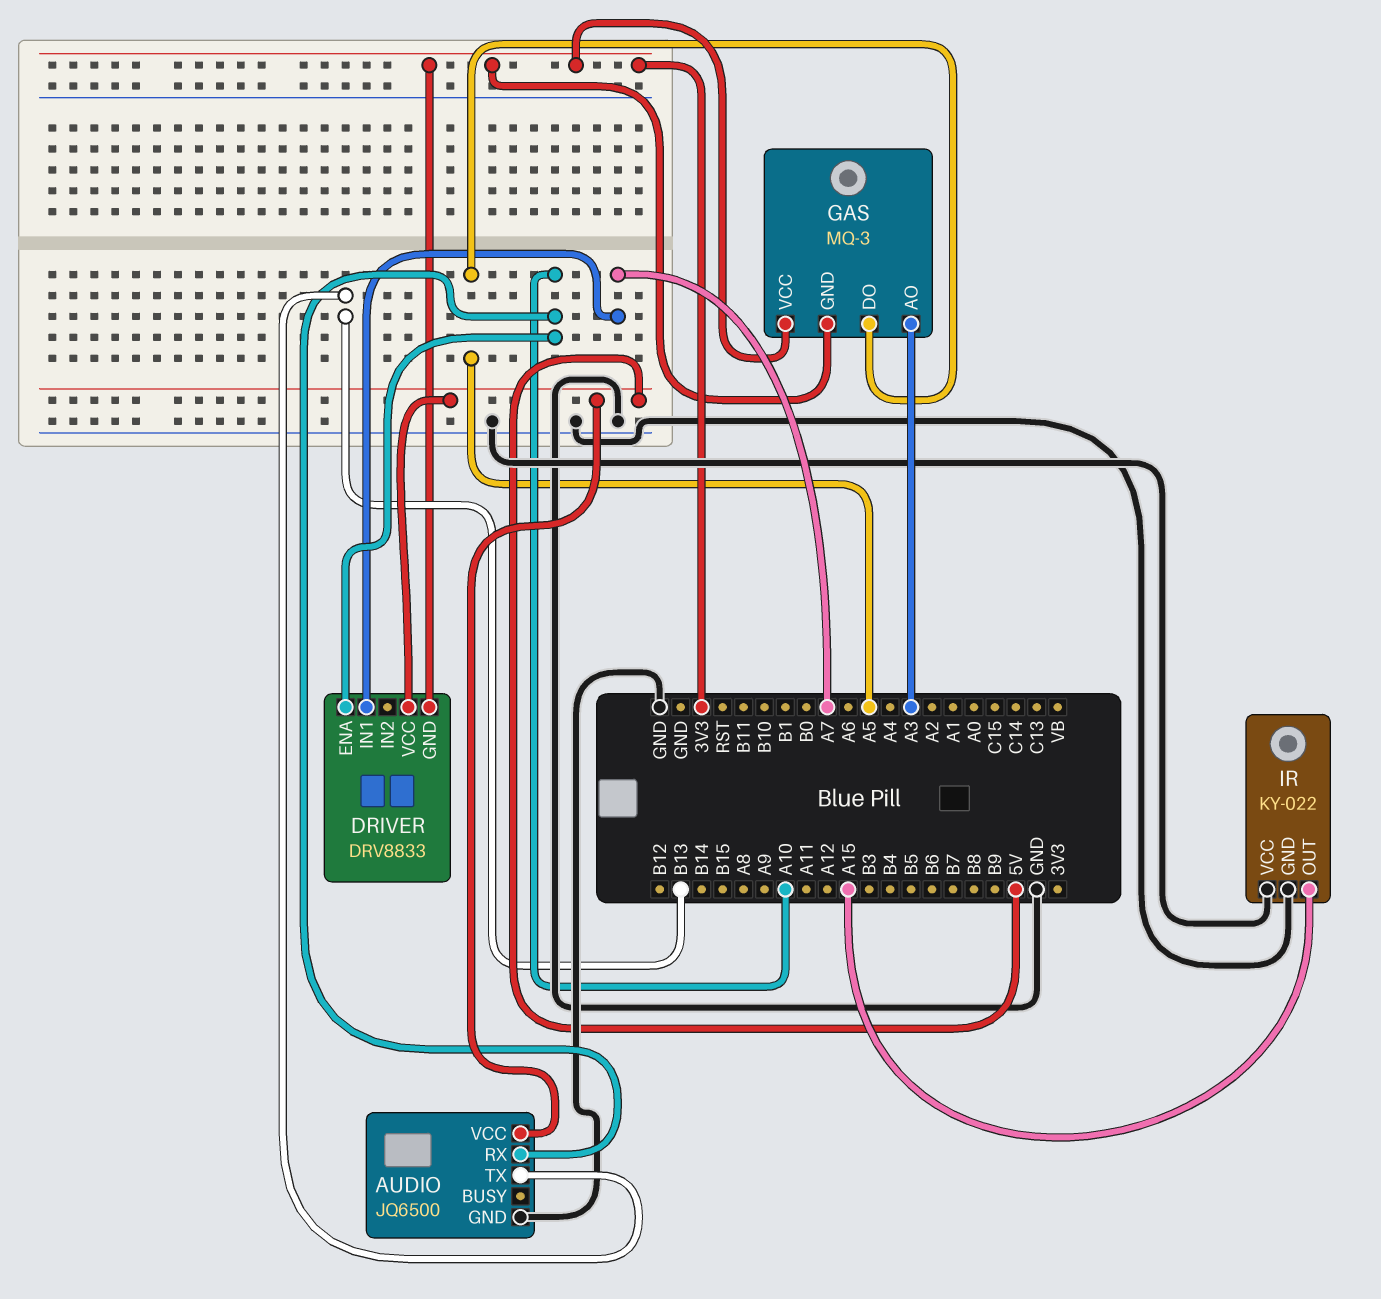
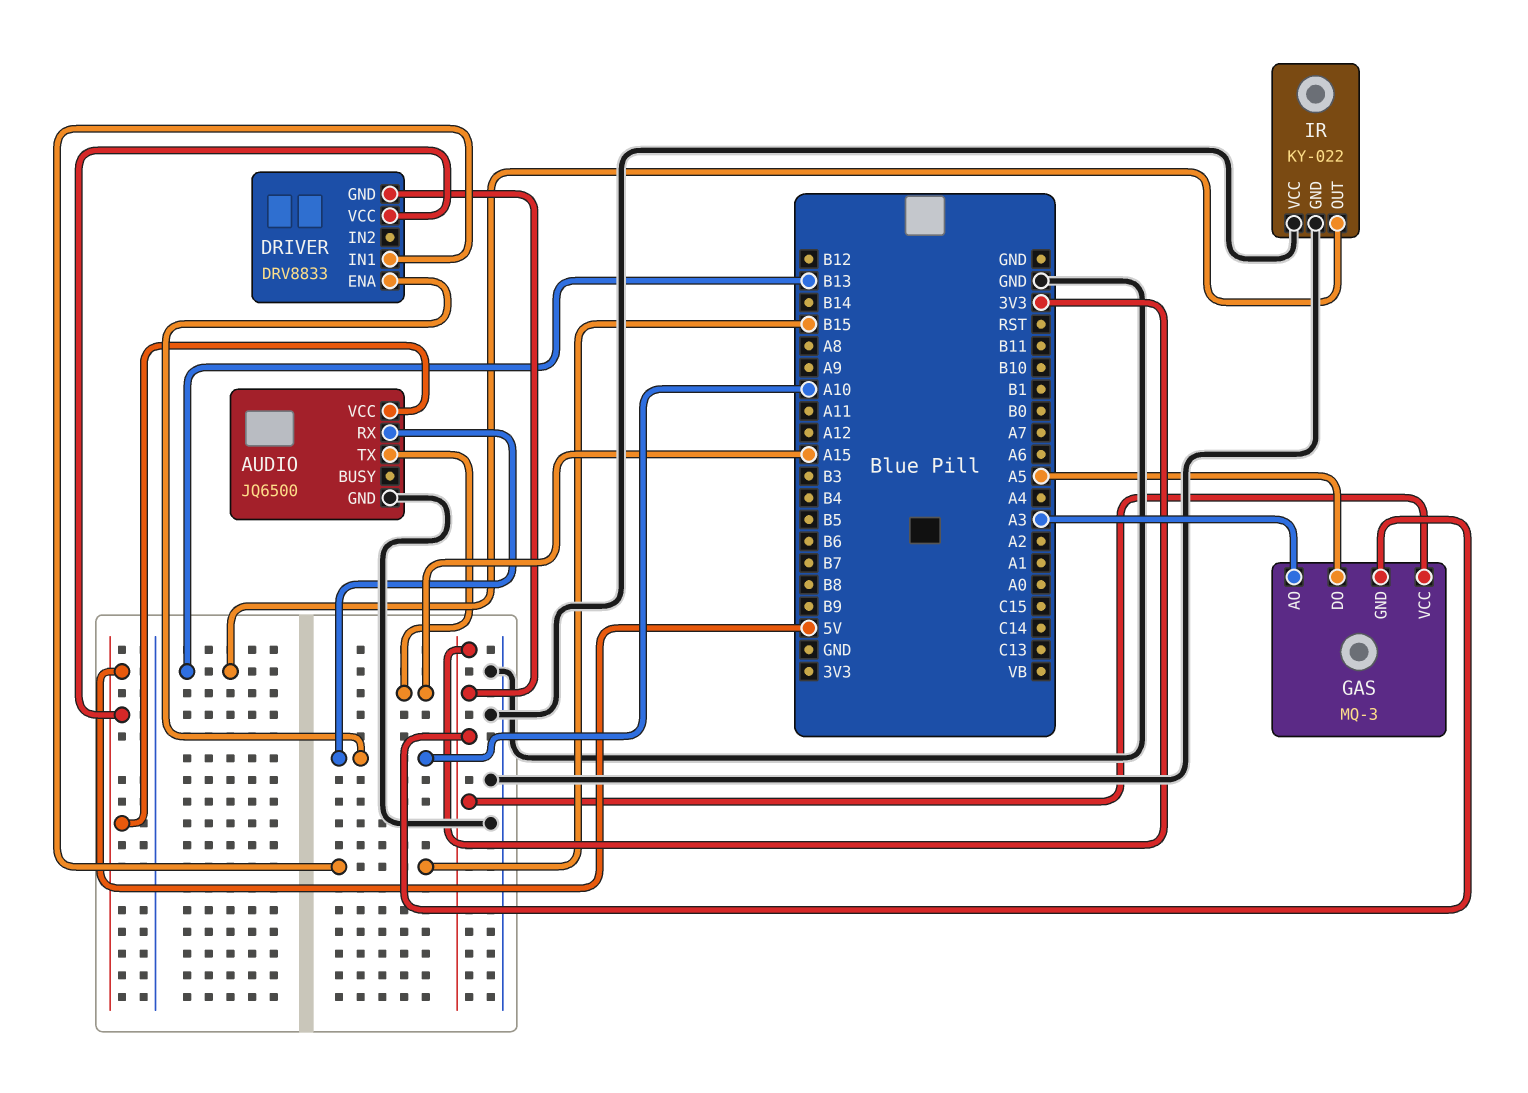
AUDIO pin TX: B13 -> A15
DRIVER pin IN1: A7 -> B15
IR pin OUT: A15 -> B13

